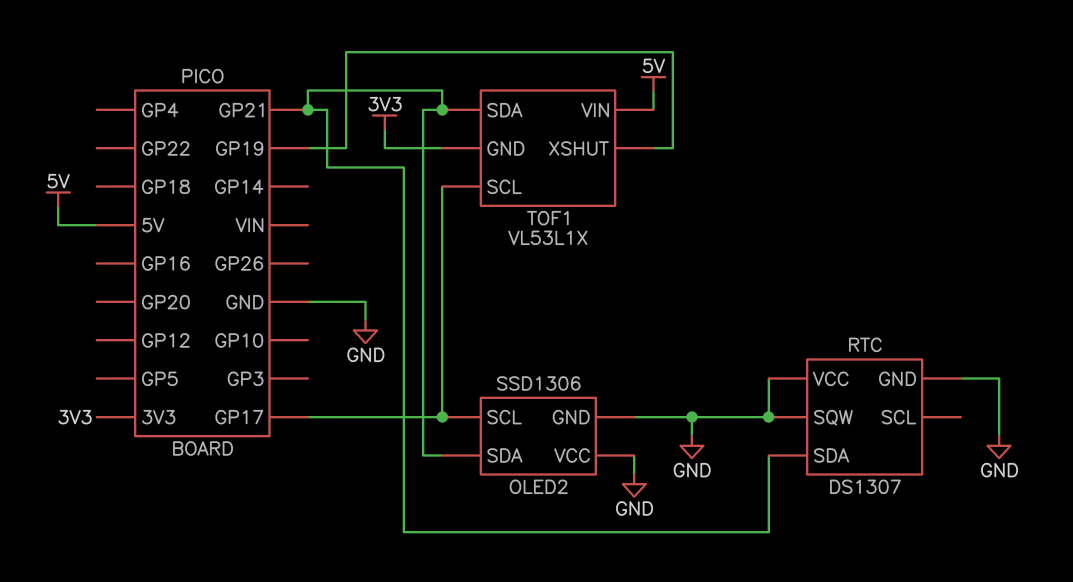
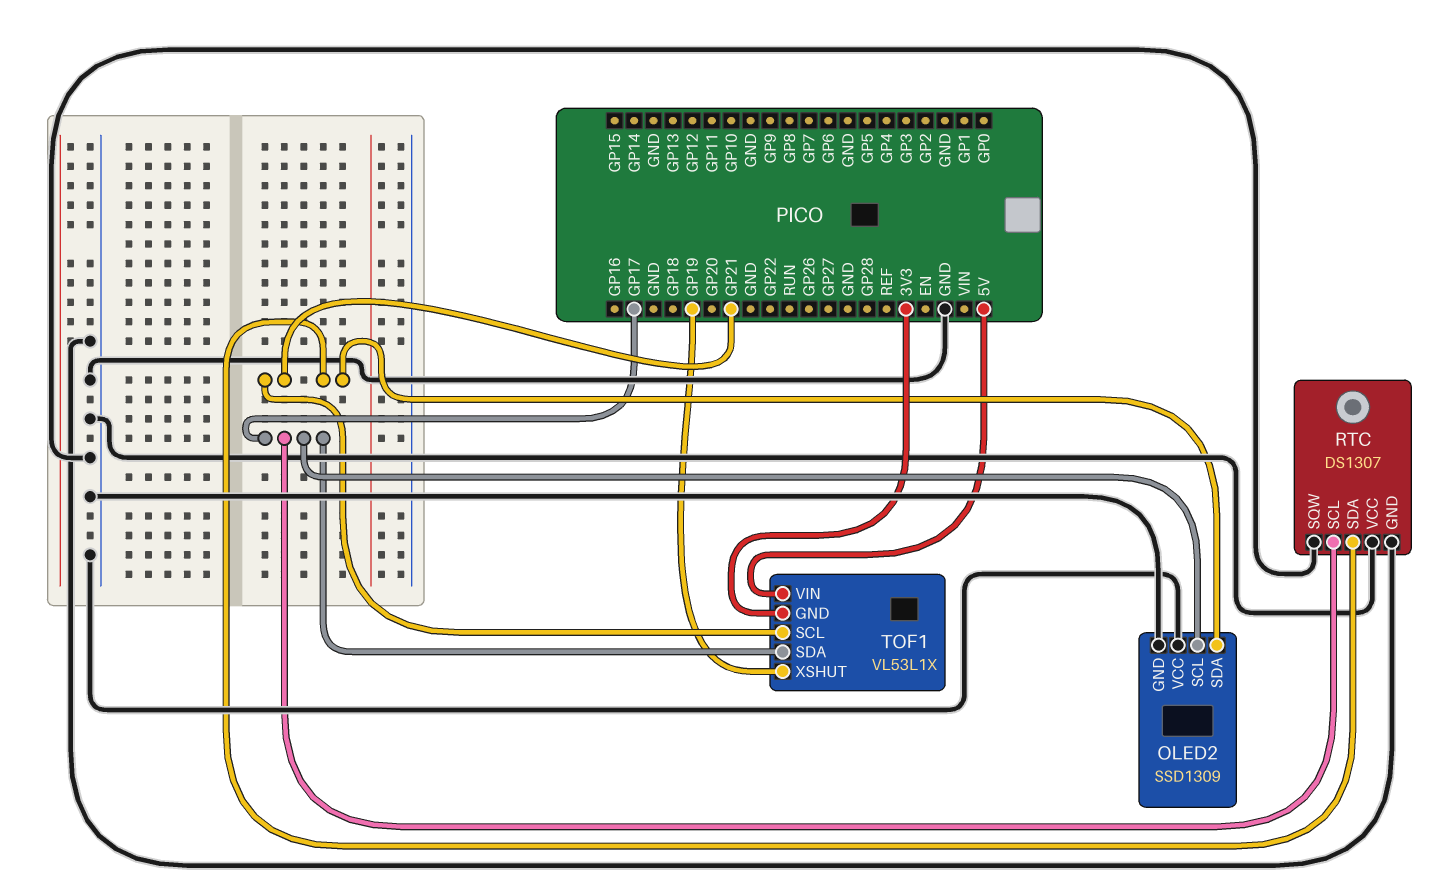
OLED2: SSD1306 -> SSD1309
RTC pin SCL: none -> GP17
TOF1 pin SCL: GP17 -> GP21
TOF1 pin SDA: GP21 -> GP17

